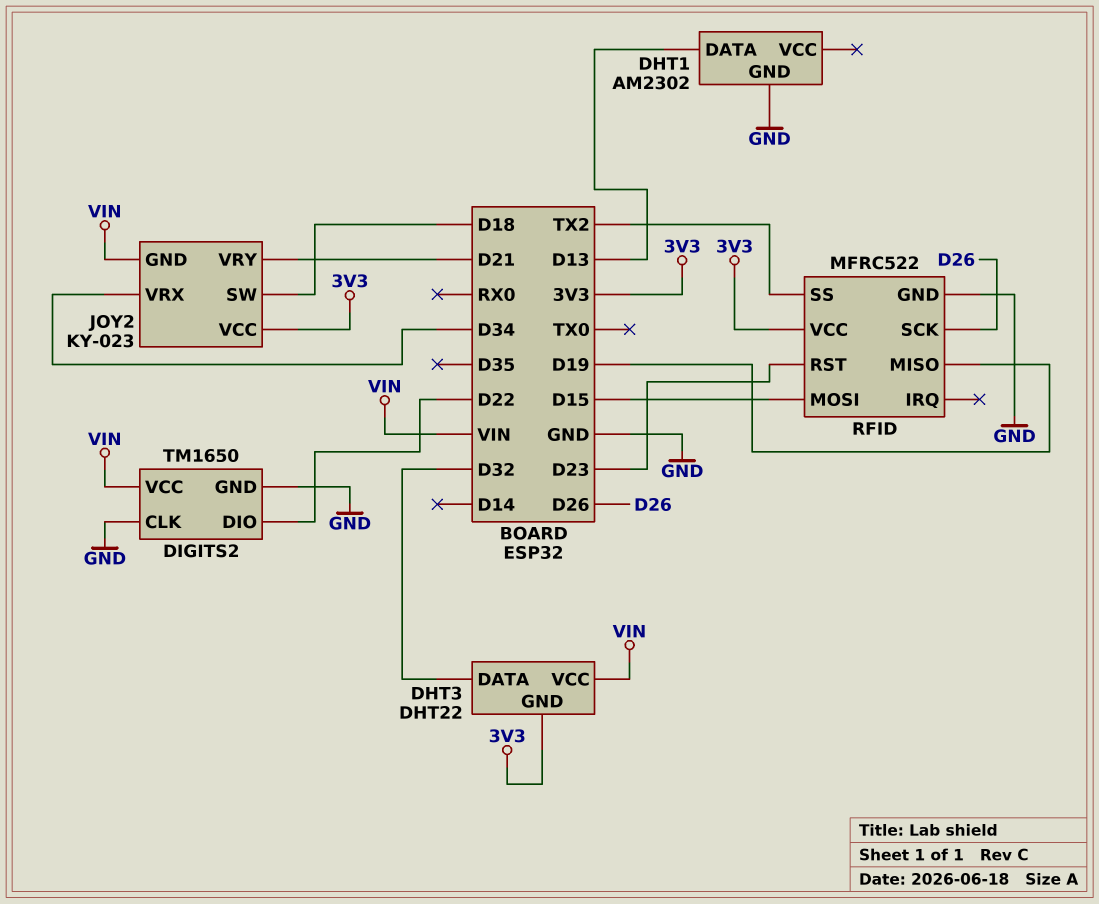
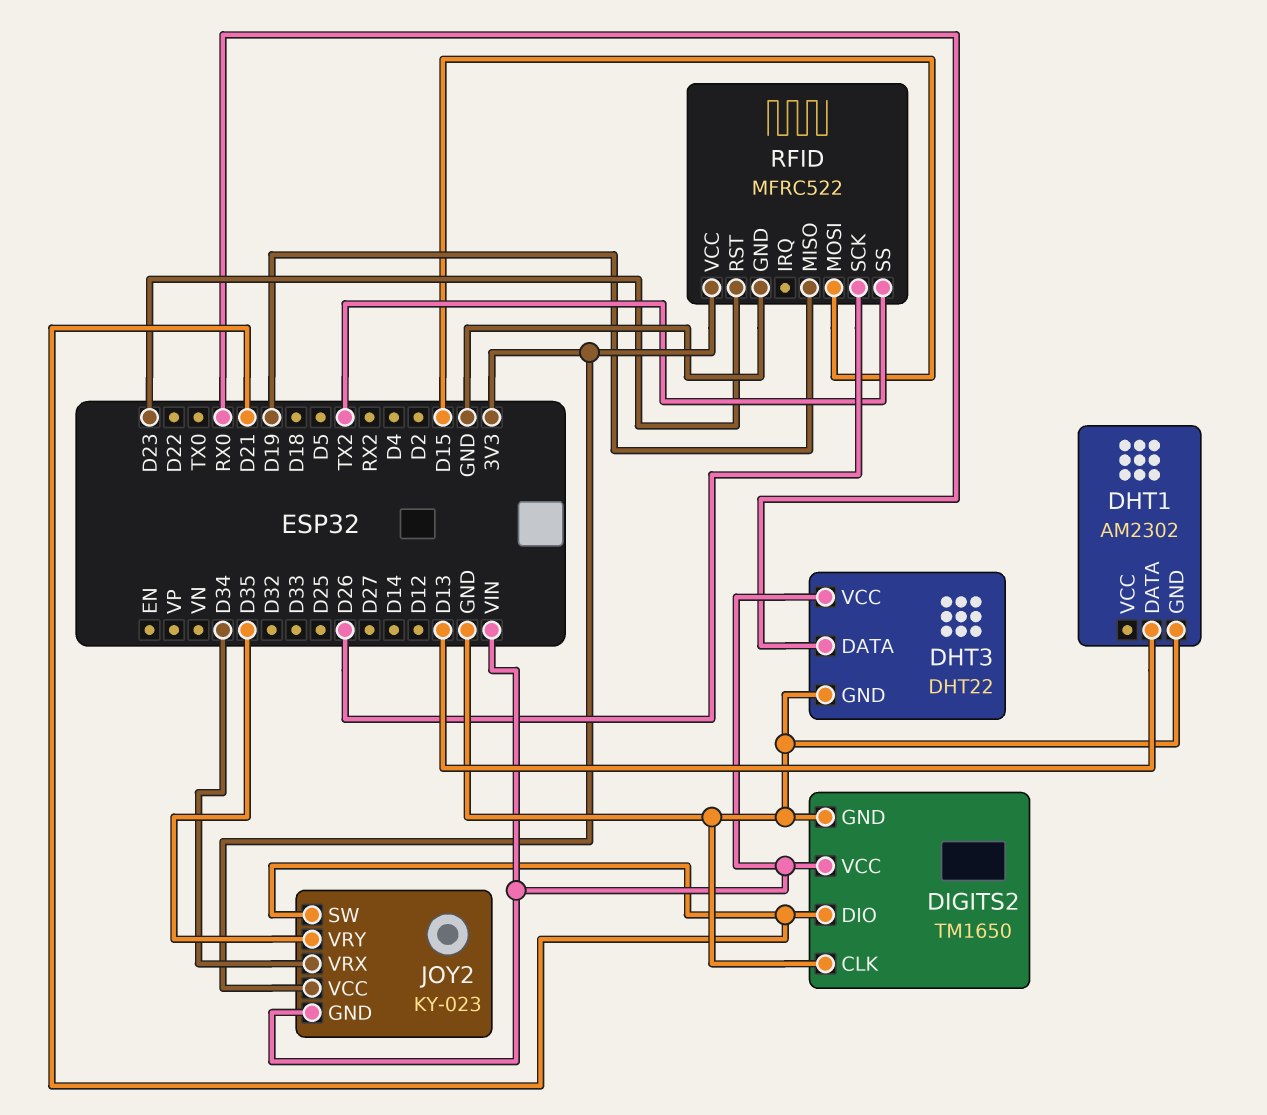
DHT3 pin DATA: D32 -> RX0
DHT3 pin GND: 3V3 -> GND
DIGITS2 pin DIO: D22 -> D21
JOY2 pin SW: D18 -> D21
JOY2 pin VRY: D21 -> D35

